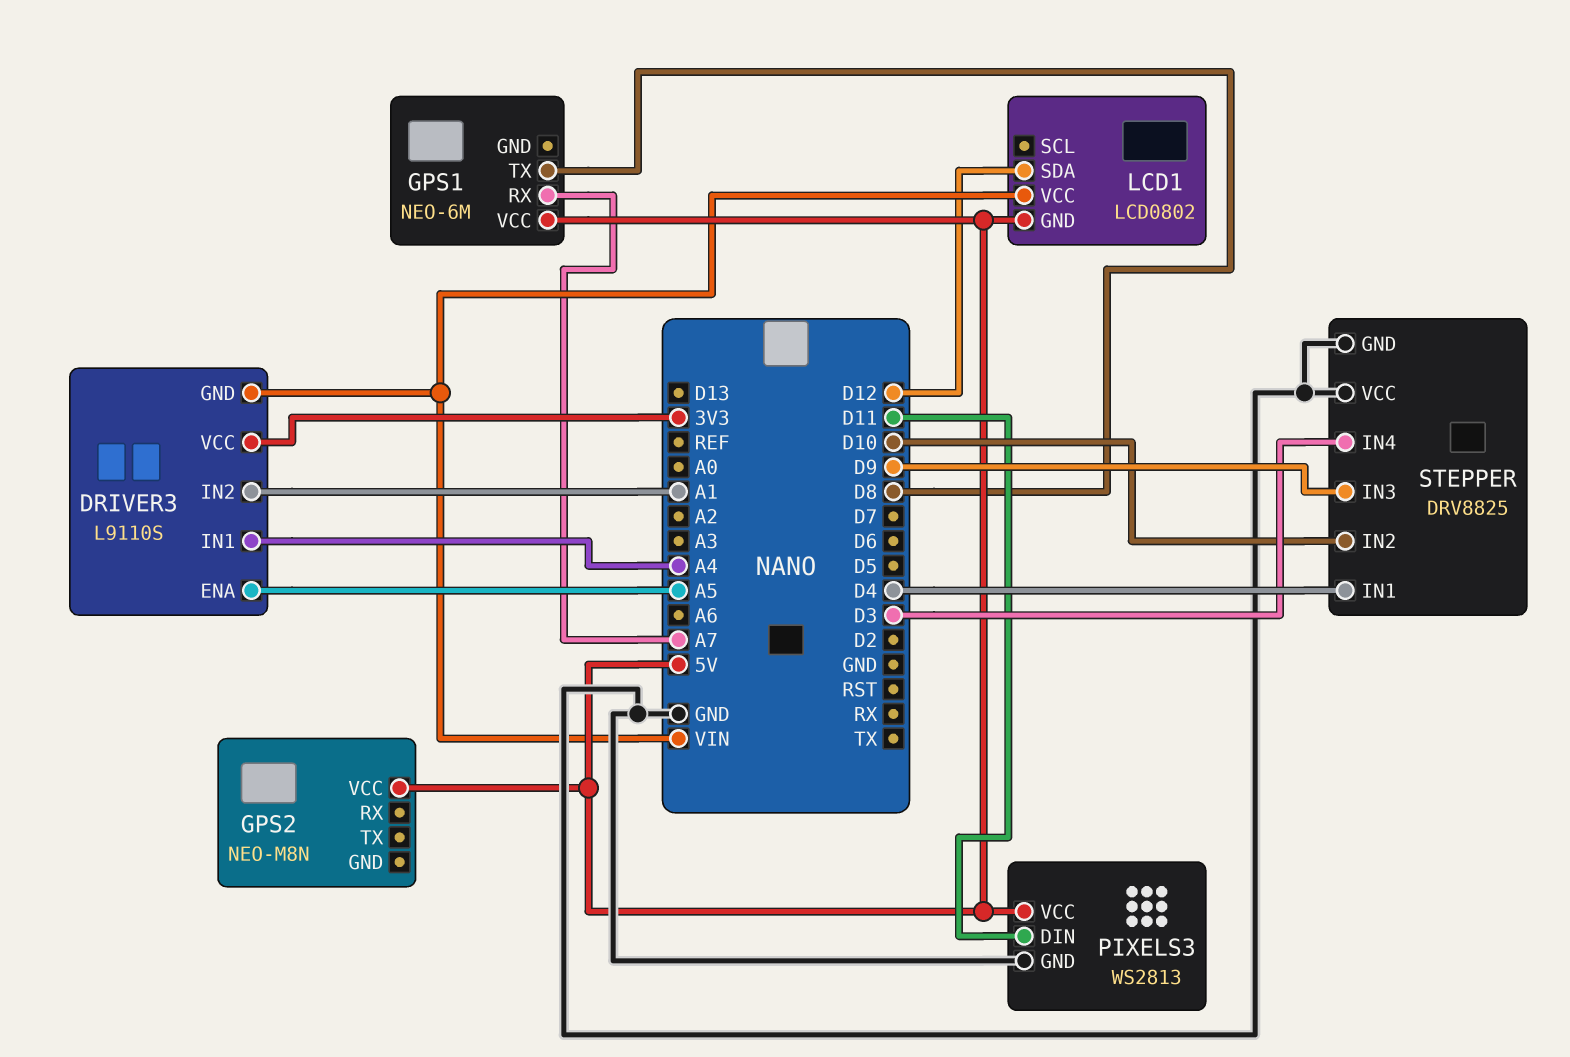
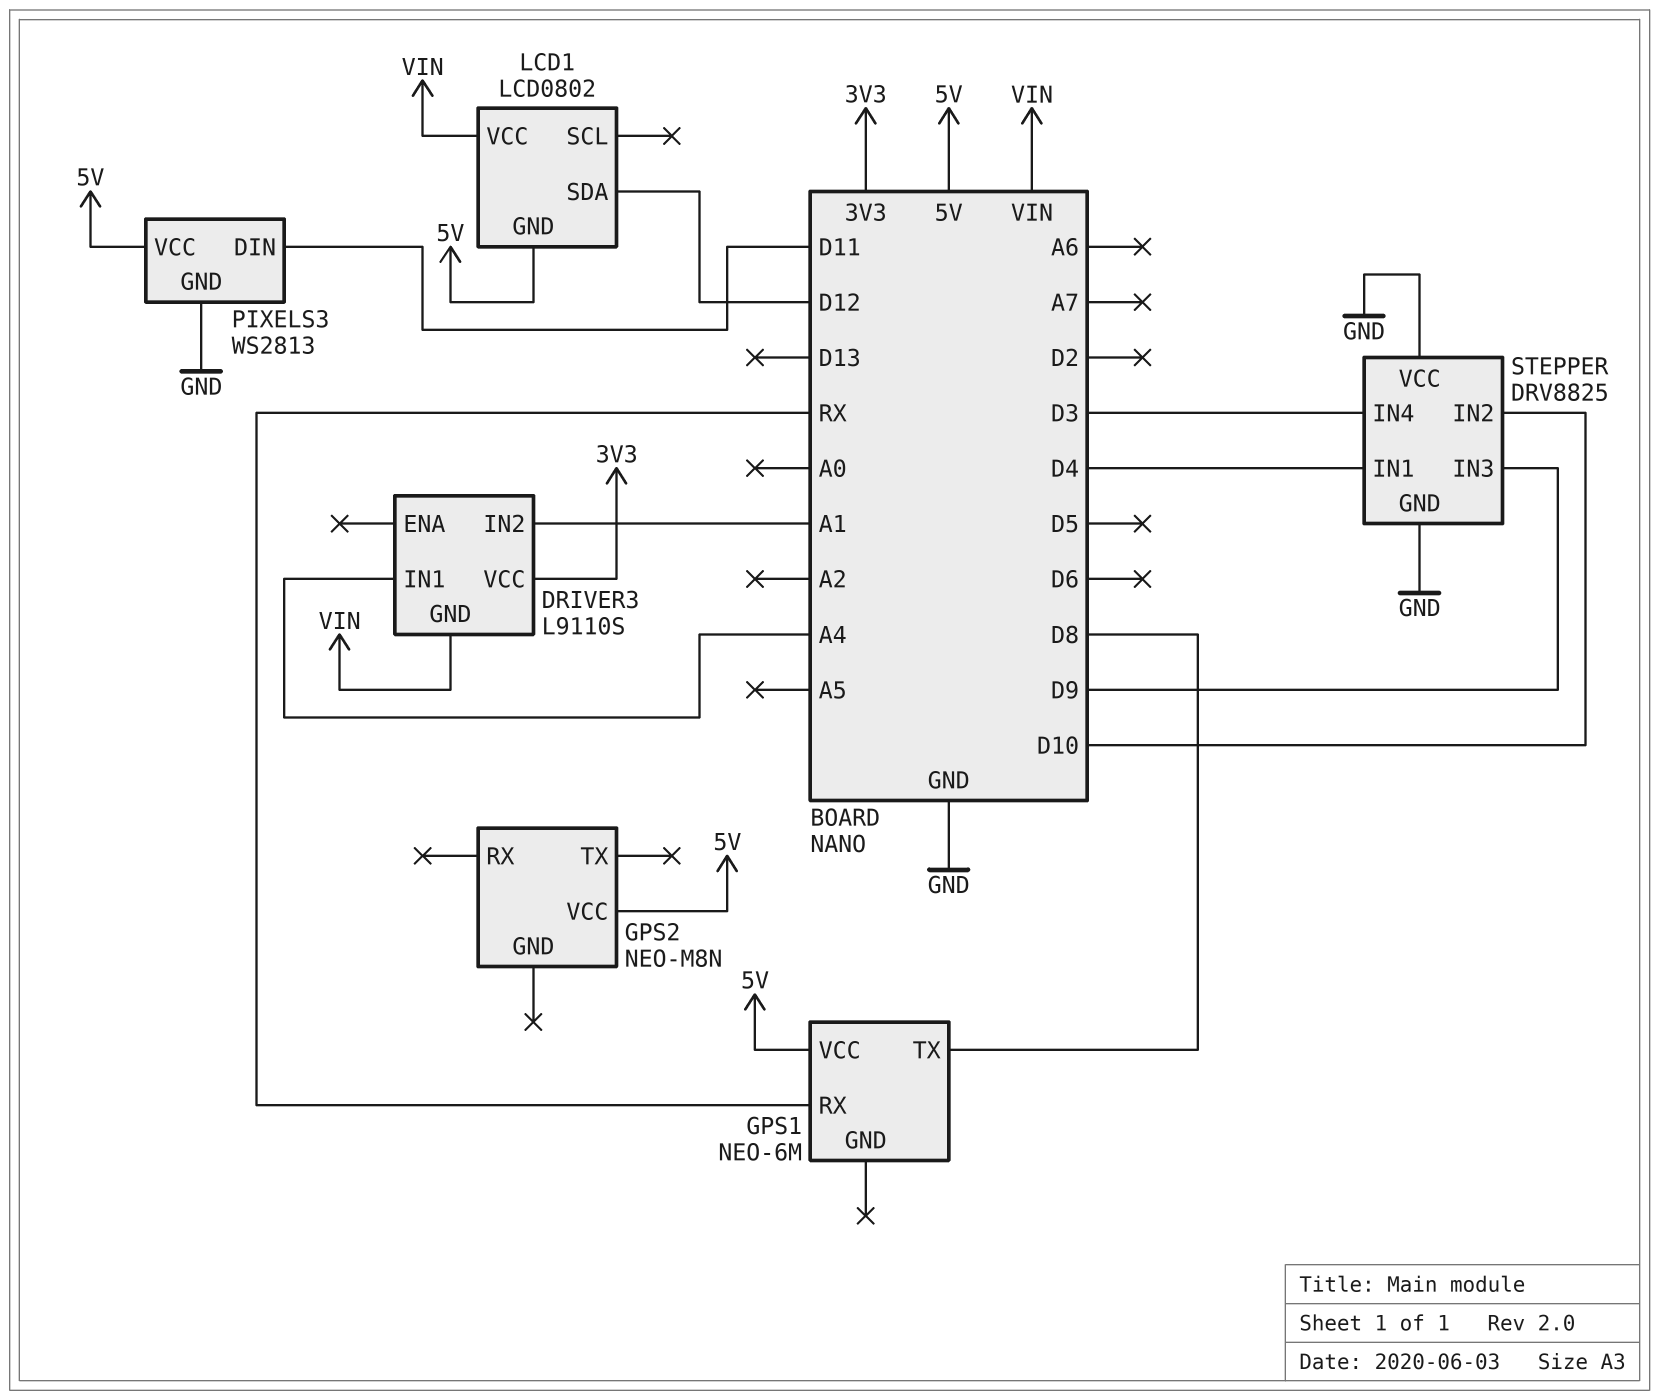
DRIVER3 pin ENA: A5 -> none
GPS1 pin RX: A7 -> RX

